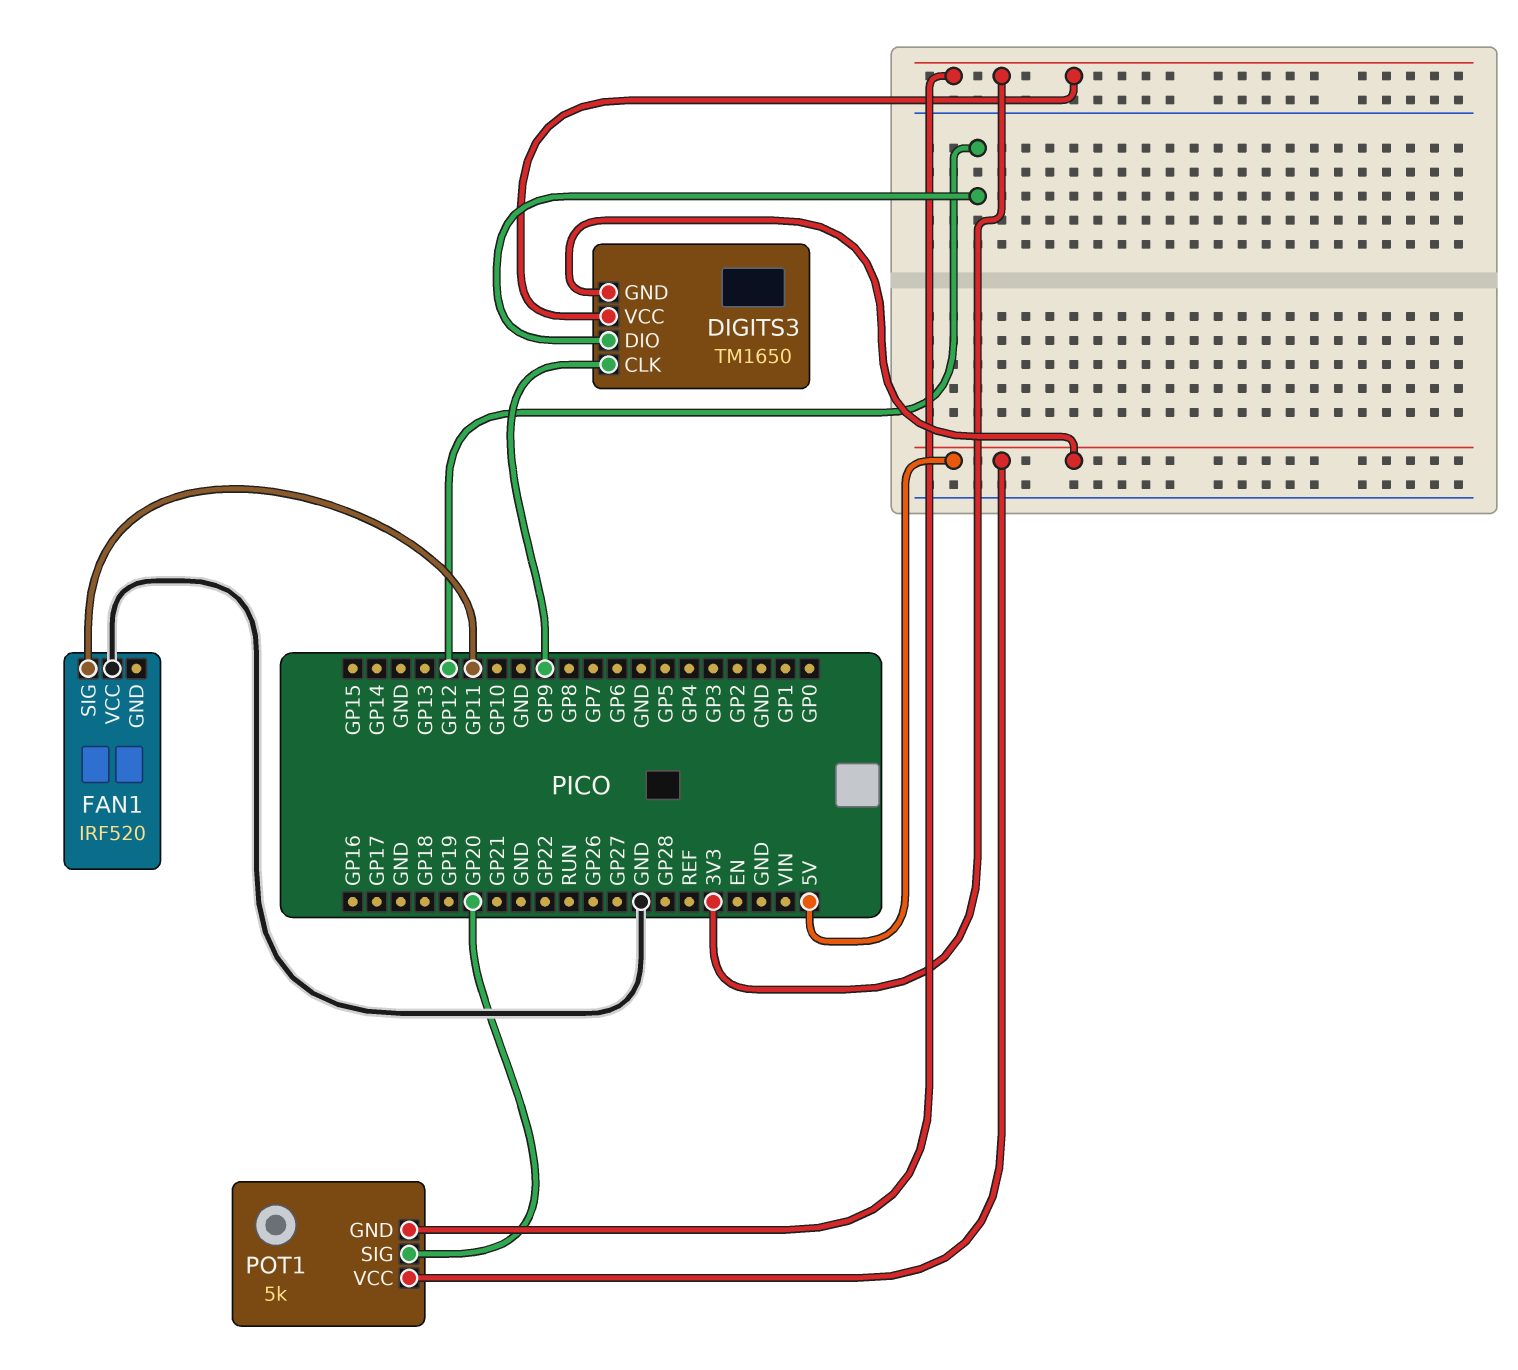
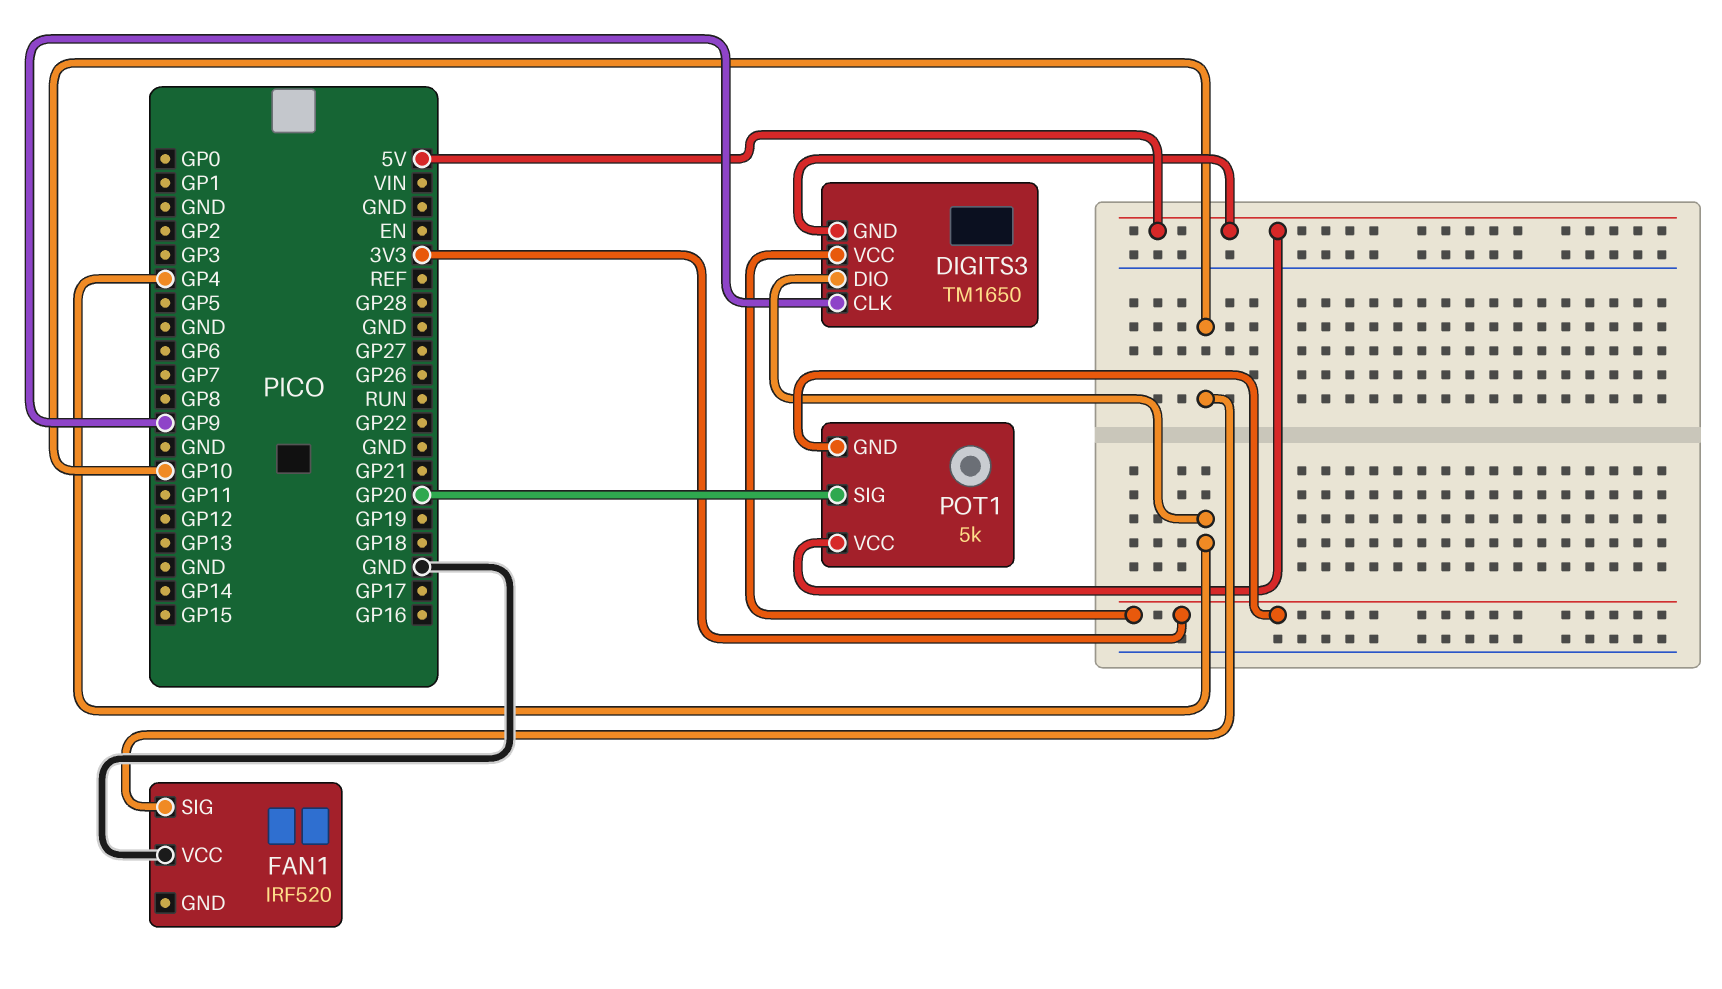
DIGITS3 pin DIO: GP12 -> GP4
FAN1 pin SIG: GP11 -> GP10

